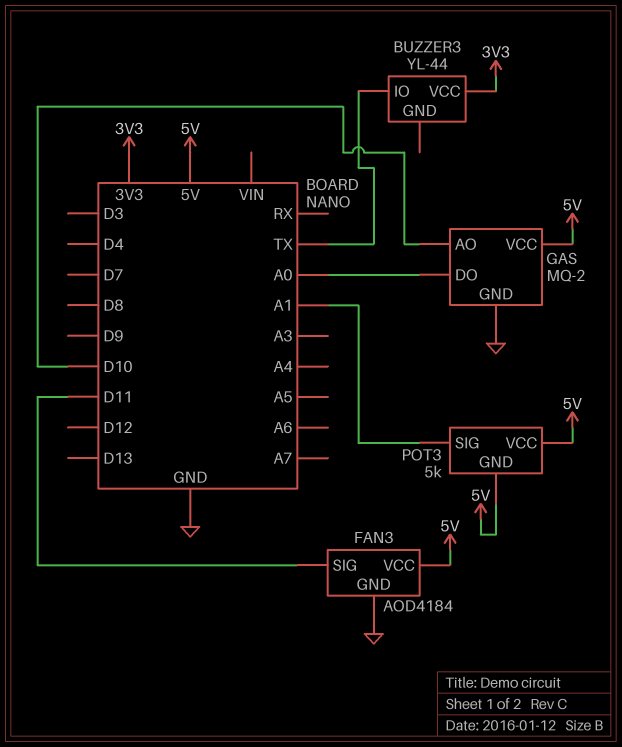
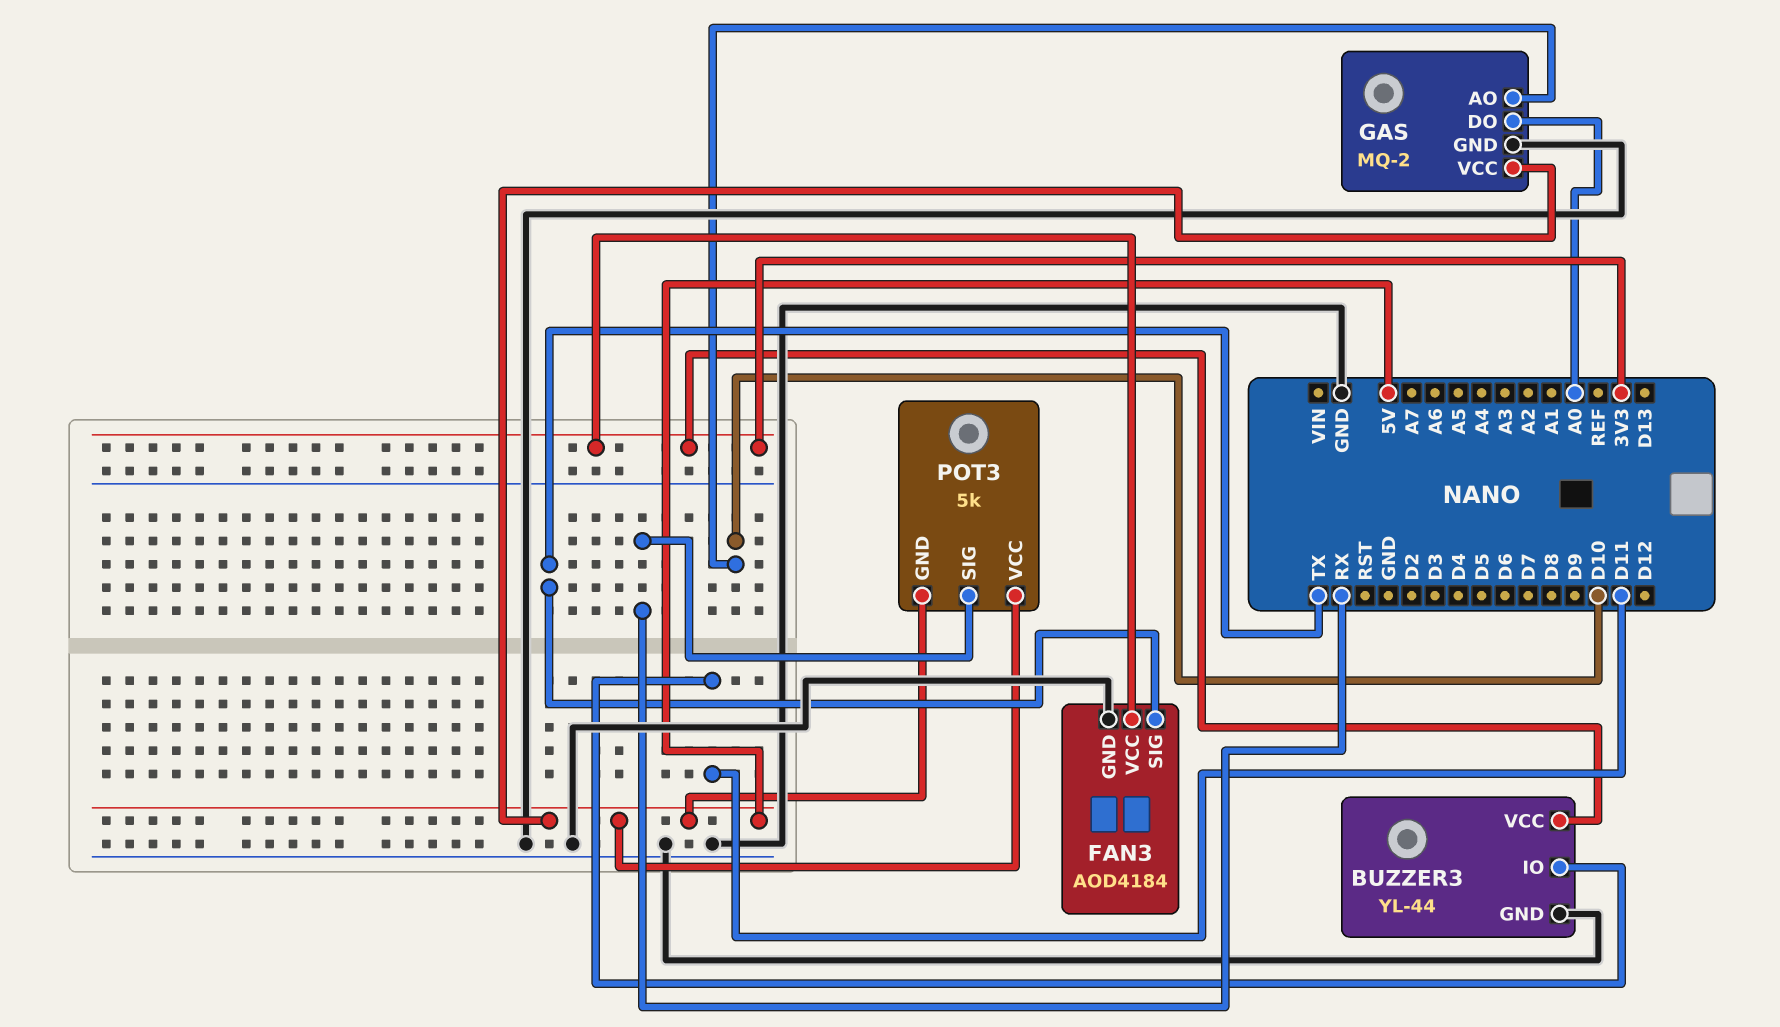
BUZZER3 pin GND: none -> GND
BUZZER3 pin IO: TX -> D11
FAN3 pin SIG: D11 -> TX
FAN3 pin VCC: 5V -> 3V3
POT3 pin SIG: A1 -> RX

